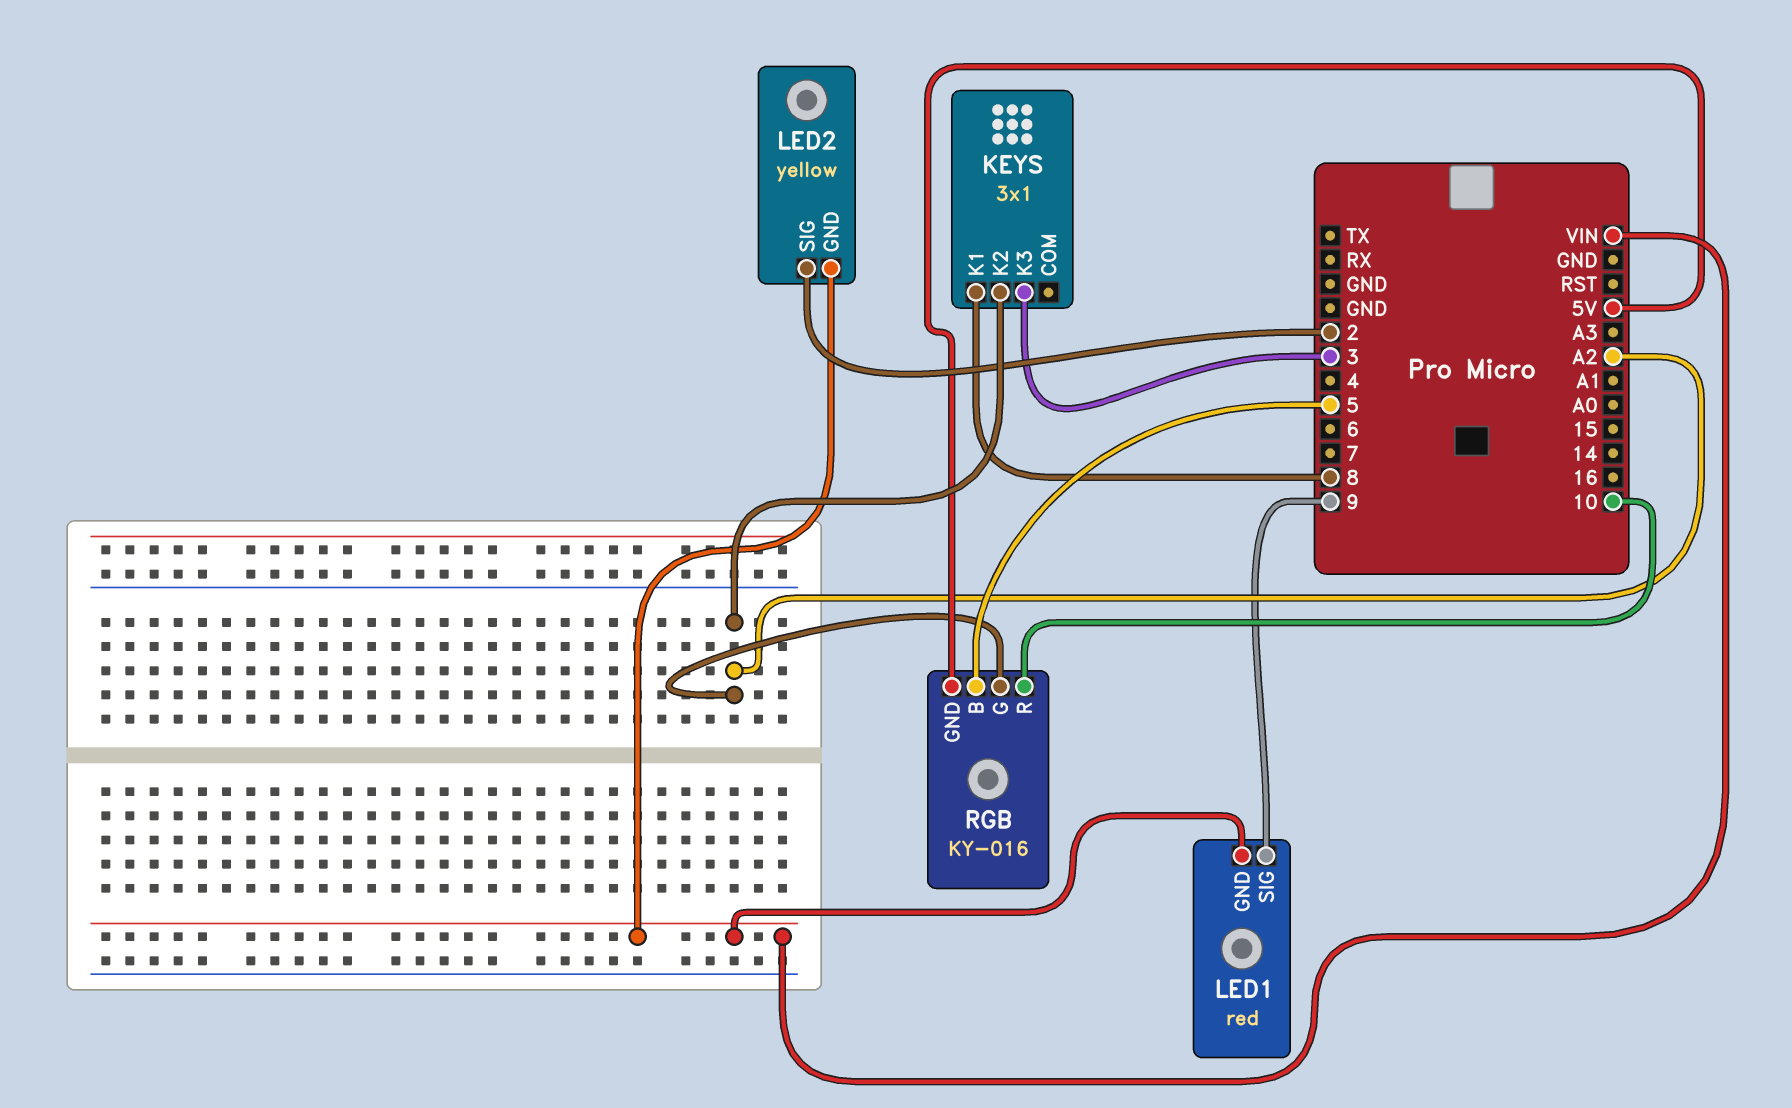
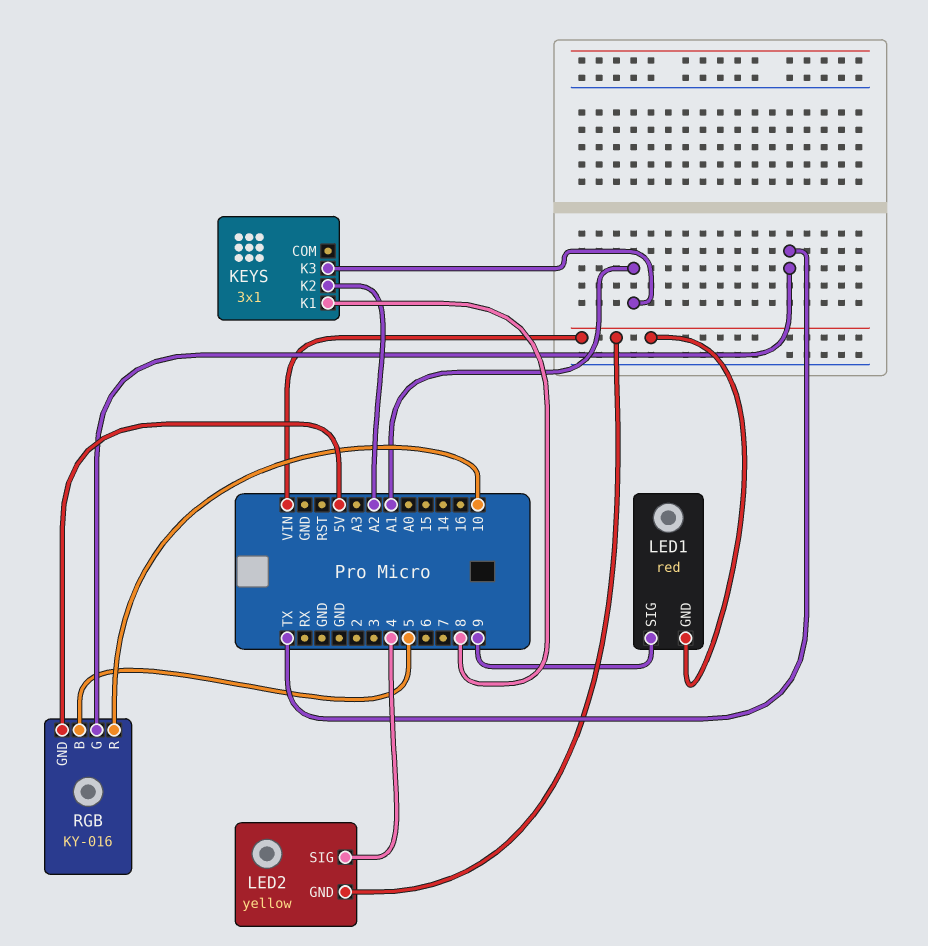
KEYS pin K3: 3 -> A1
LED2 pin SIG: 2 -> 4
RGB pin G: A2 -> TX

